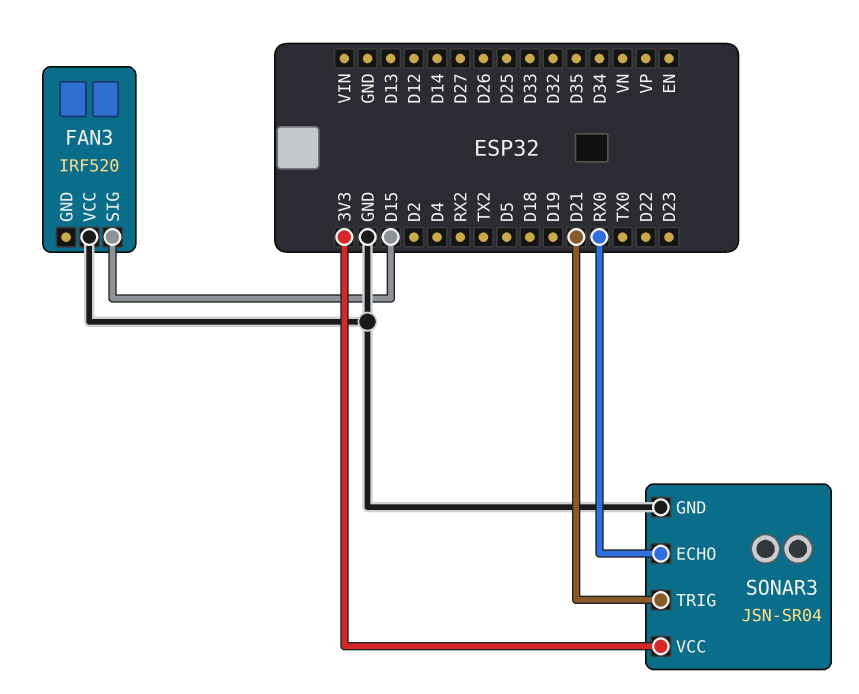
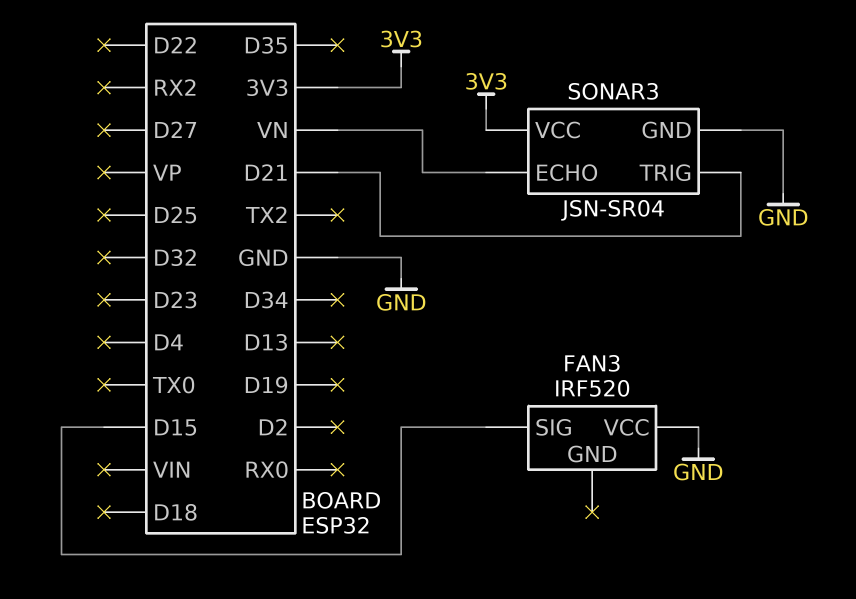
SONAR3 pin ECHO: RX0 -> VN

